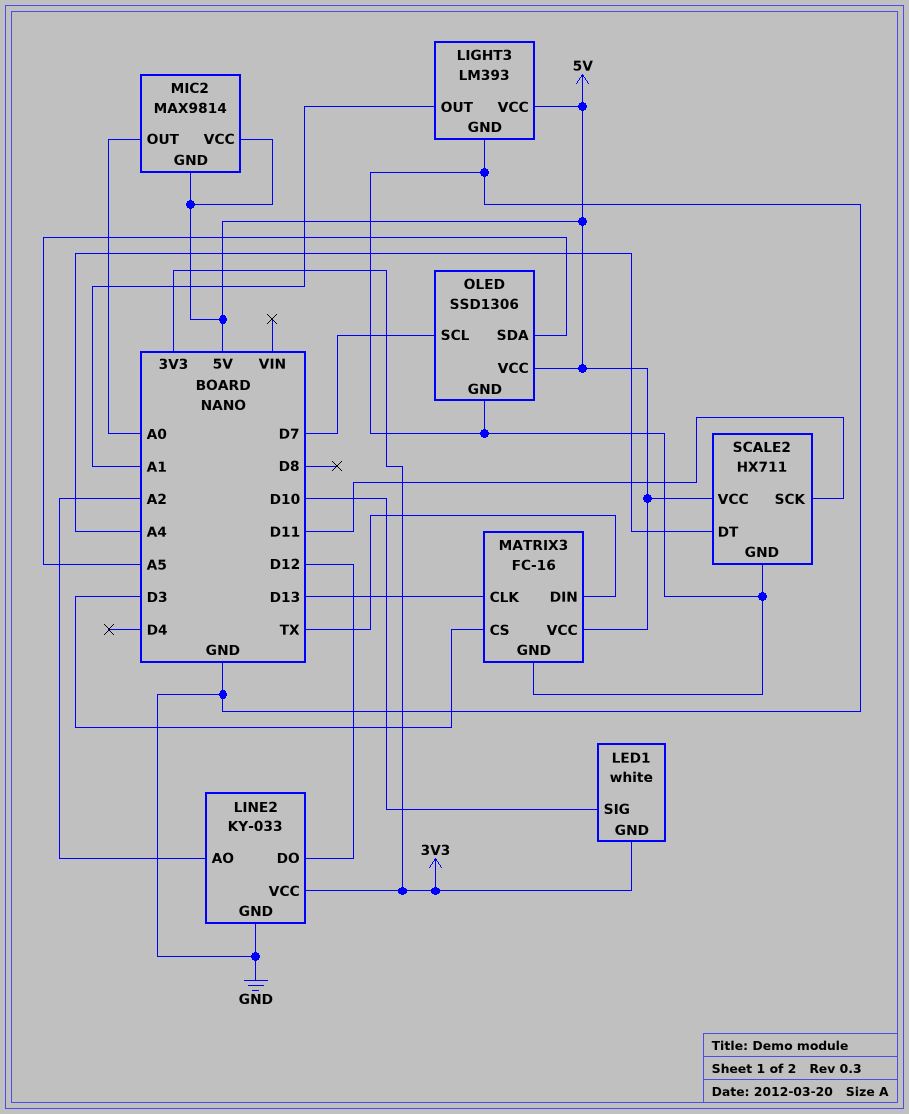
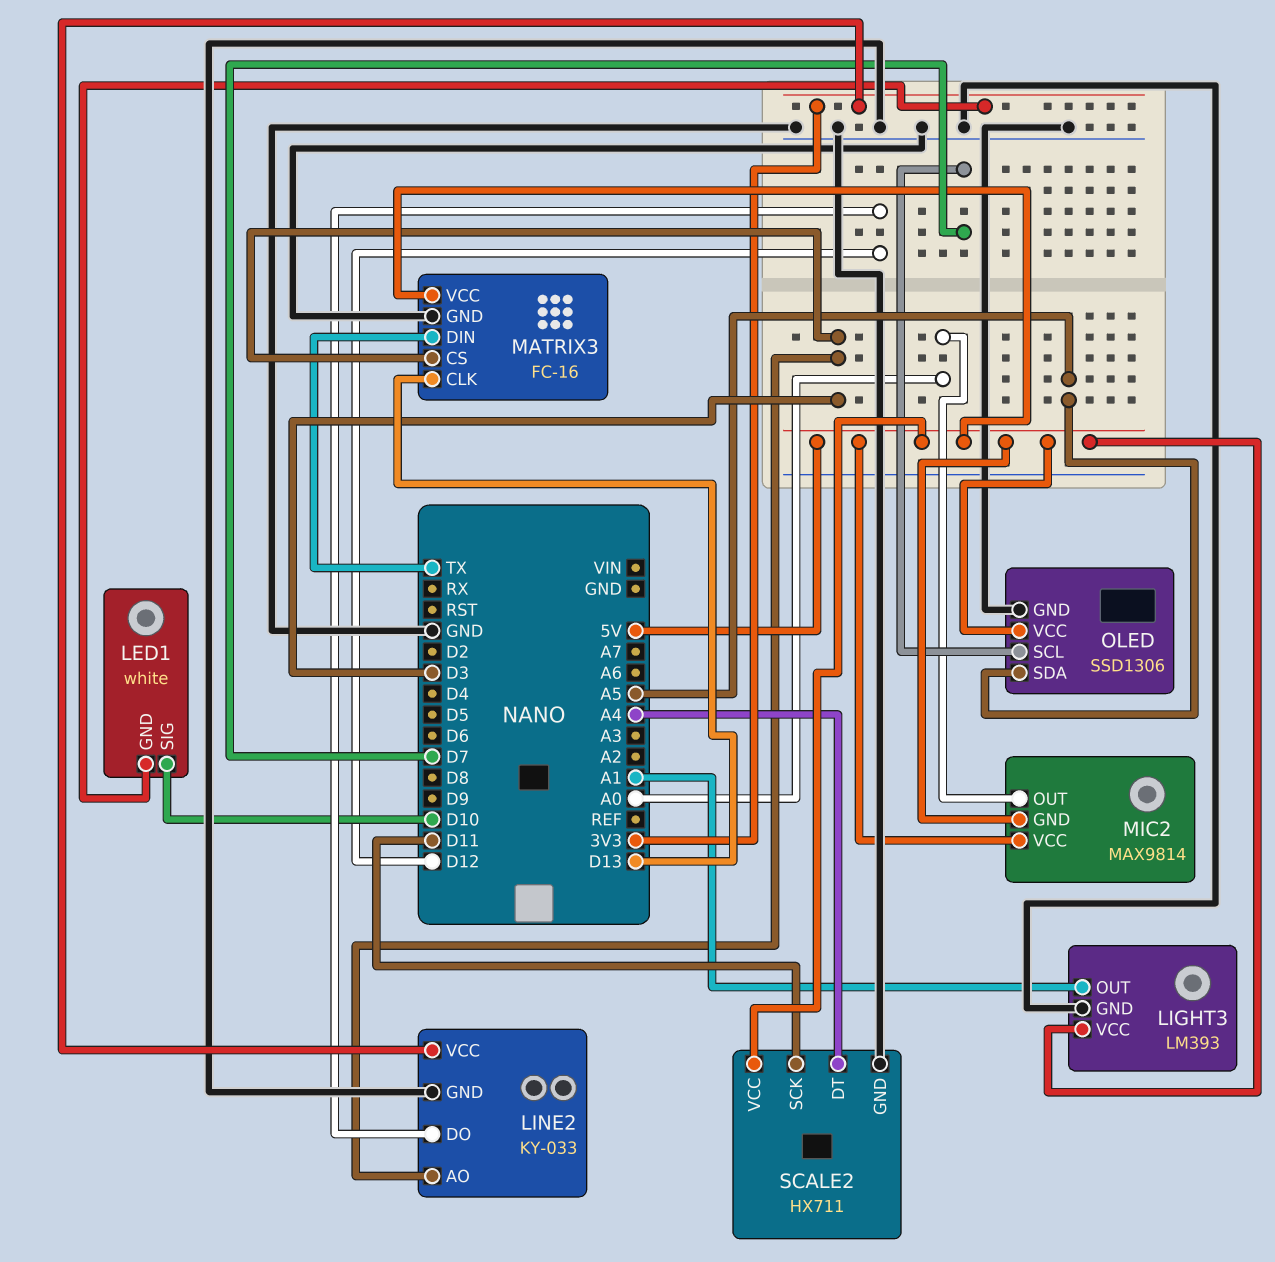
LINE2 pin AO: A2 -> D3

